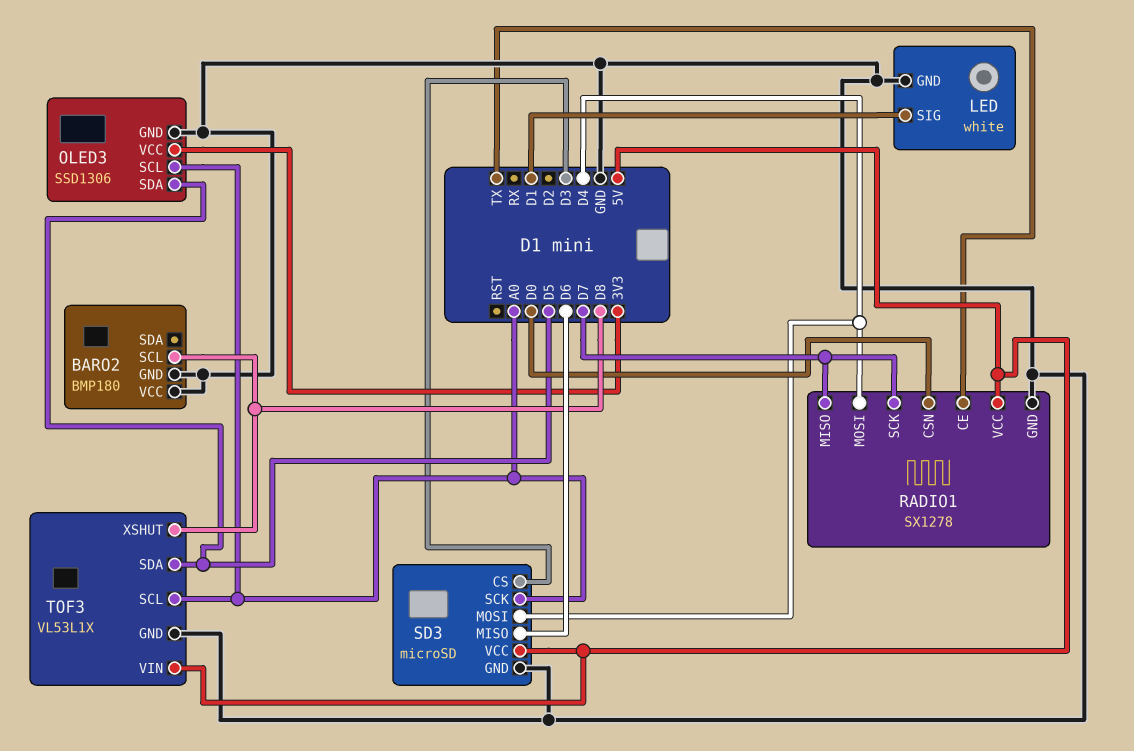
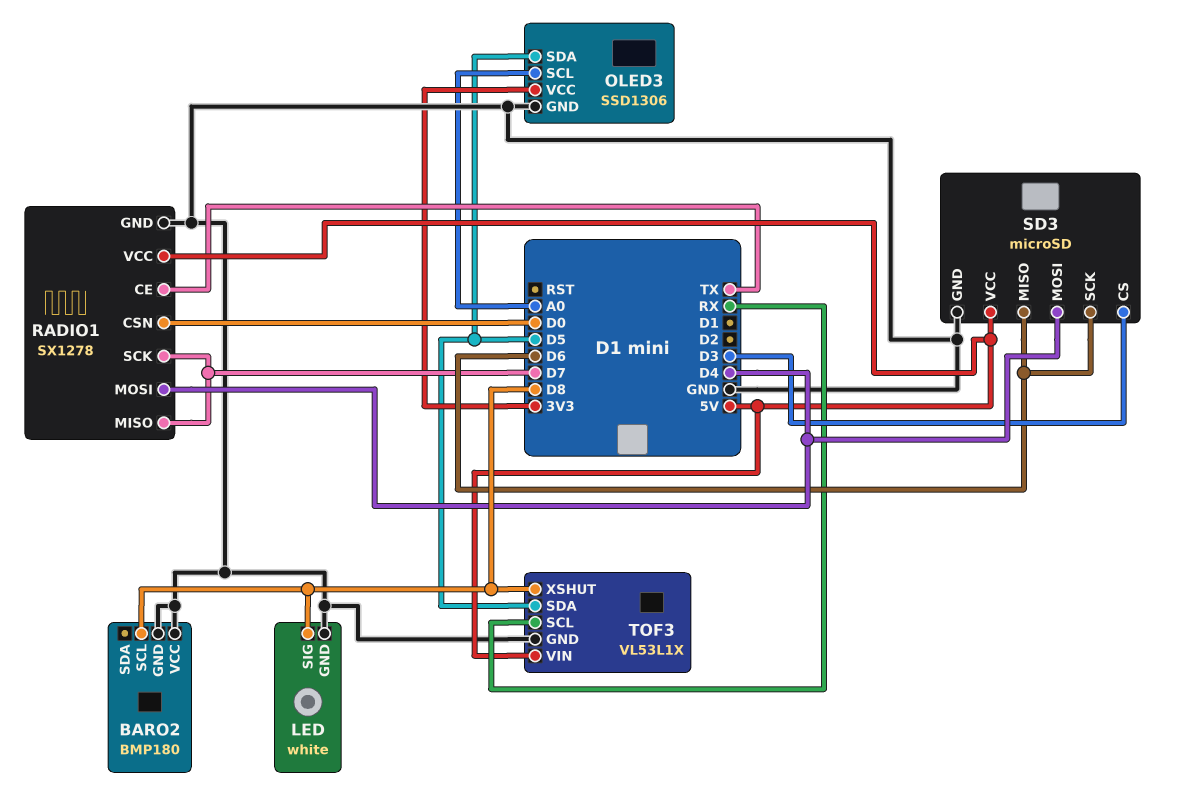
LED pin SIG: D1 -> D8
SD3 pin SCK: A0 -> D6
TOF3 pin SCL: A0 -> RX

